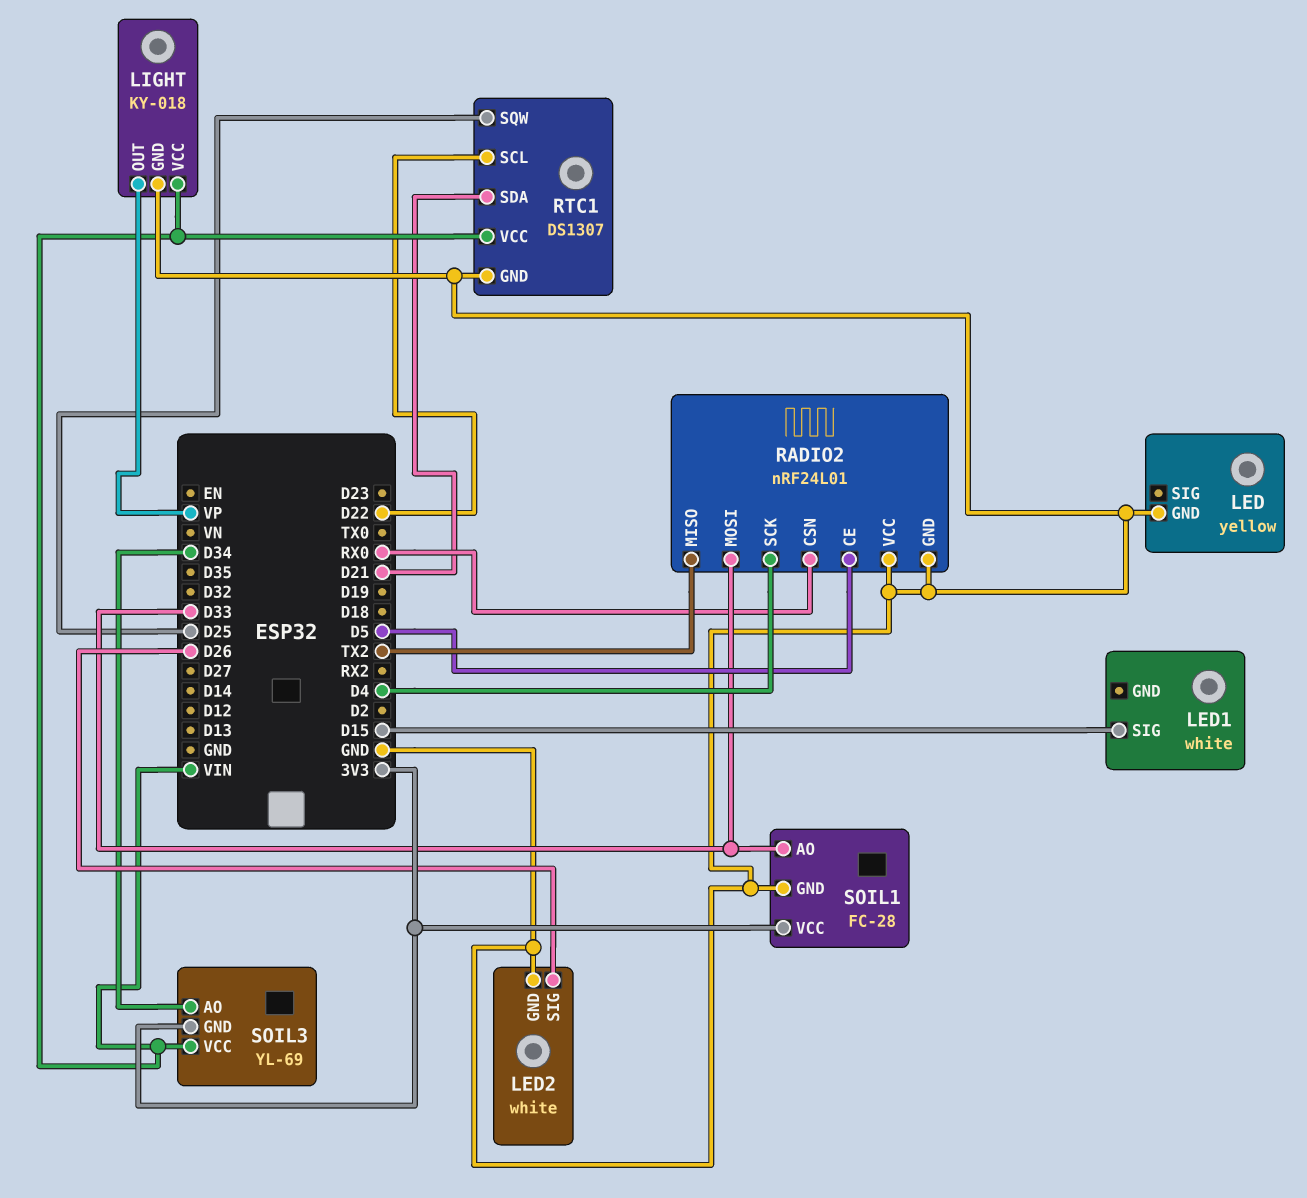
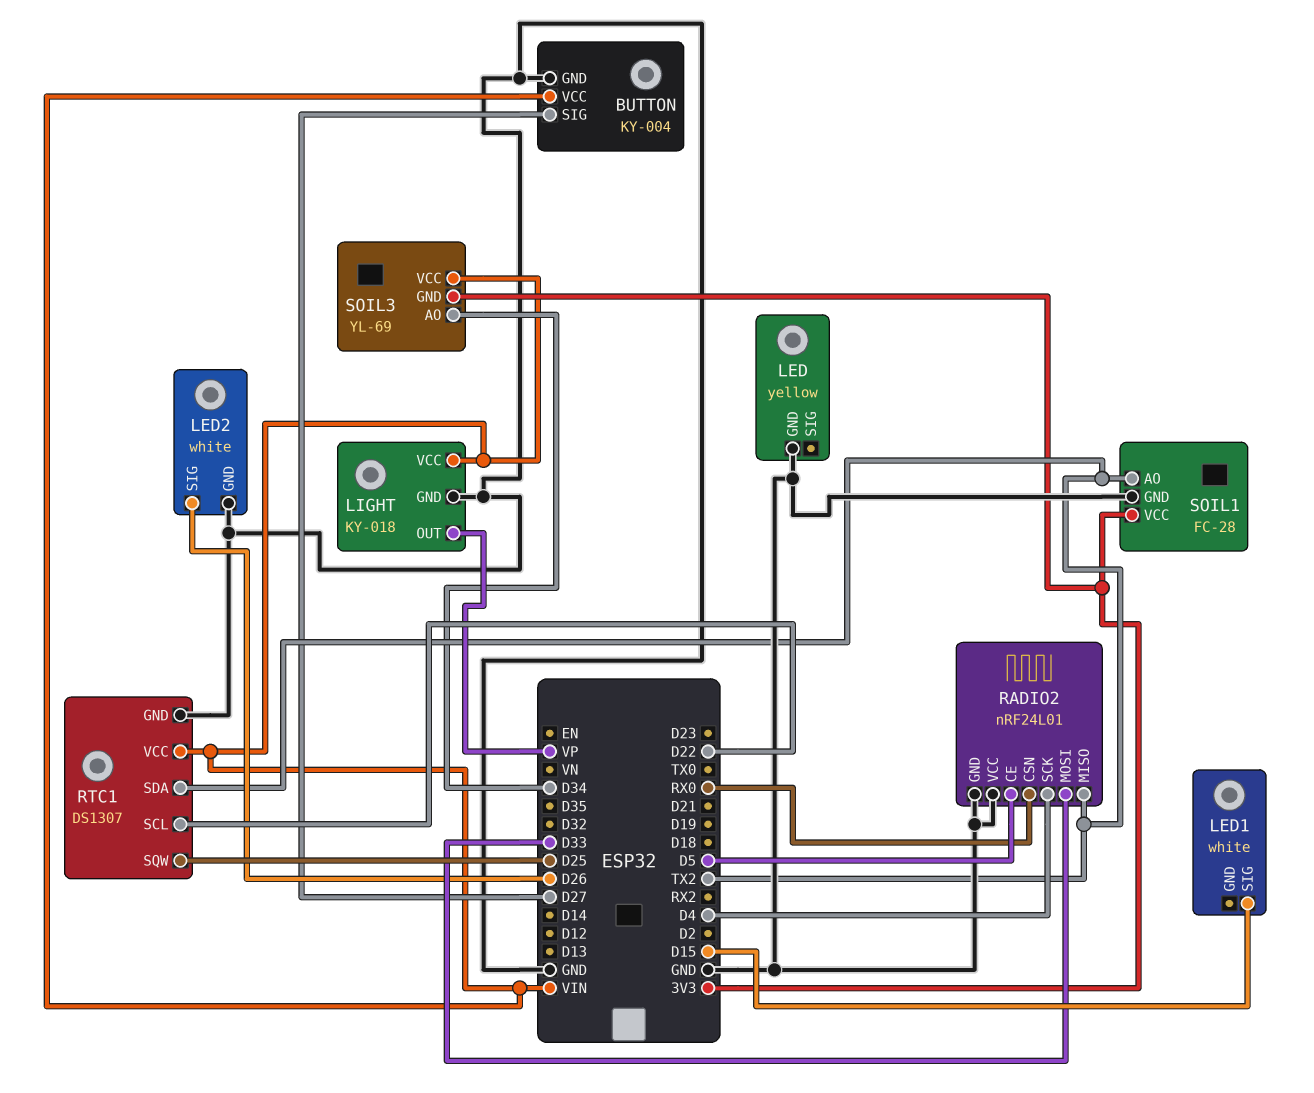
BUTTON: none -> KY-004
BUTTON pin GND: none -> GND
BUTTON pin SIG: none -> D27
BUTTON pin VCC: none -> VIN
RTC1 pin SDA: D21 -> TX2
SOIL1 pin AO: D33 -> TX2

